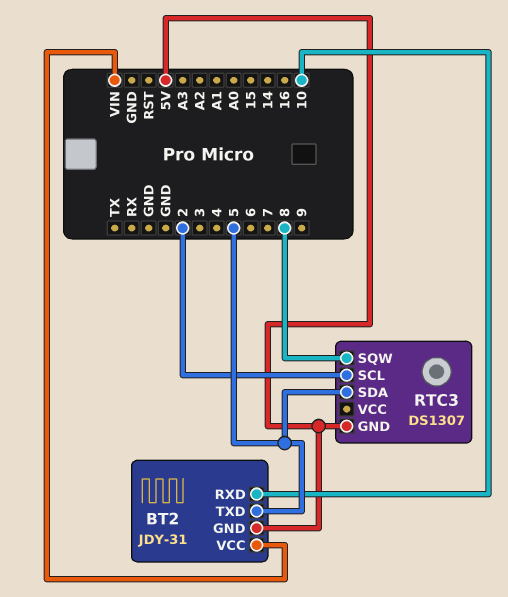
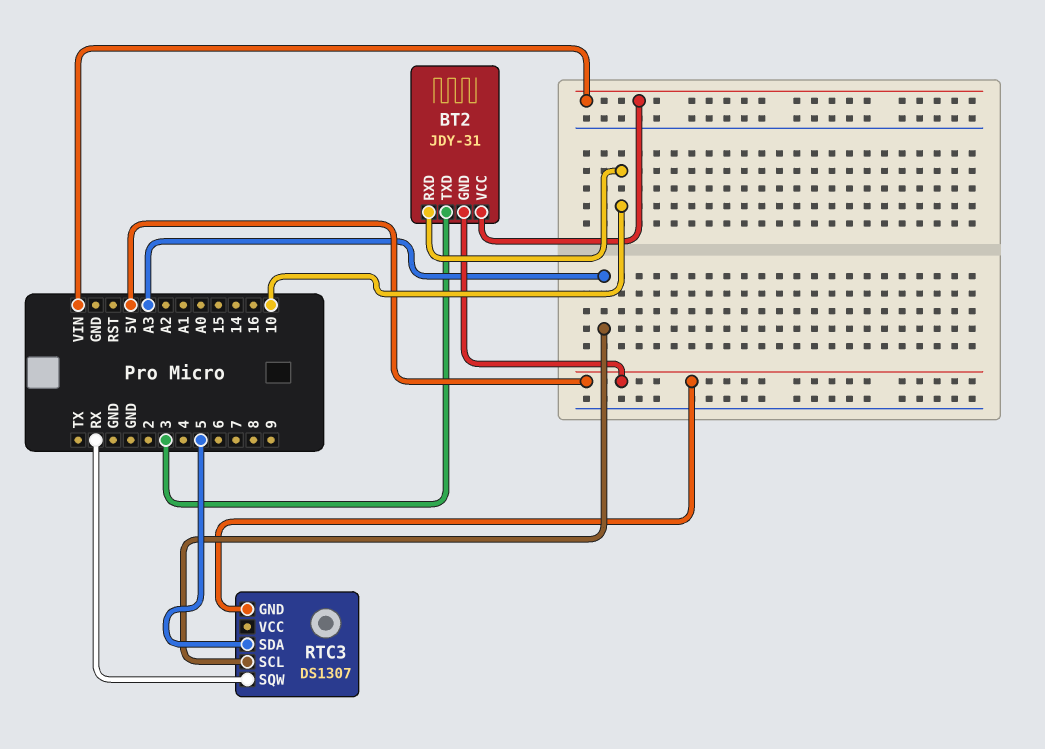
BT2 pin TXD: 5 -> 3
RTC3 pin SCL: 2 -> A3
RTC3 pin SQW: 8 -> RX

